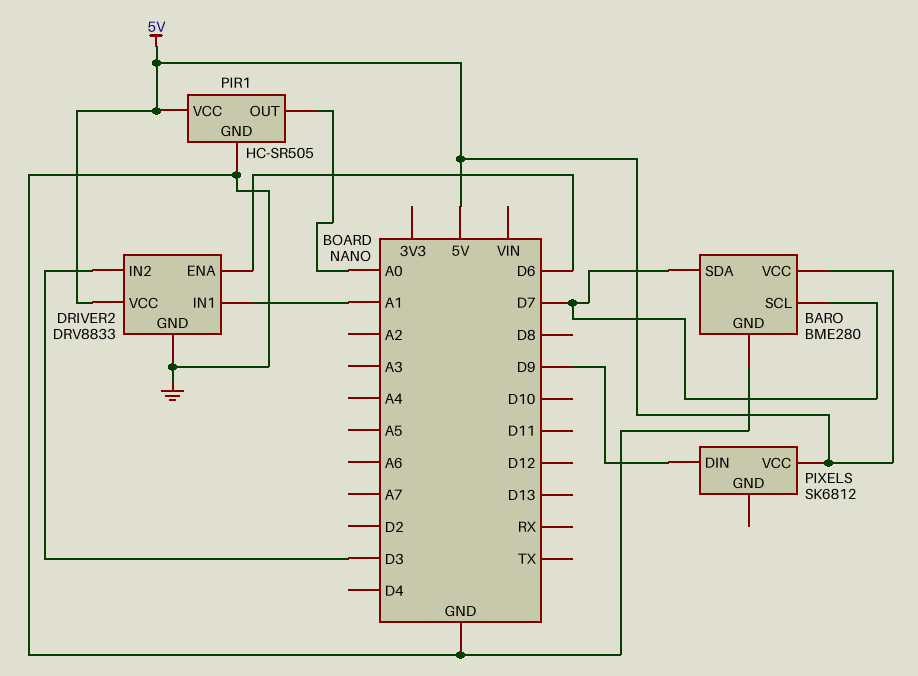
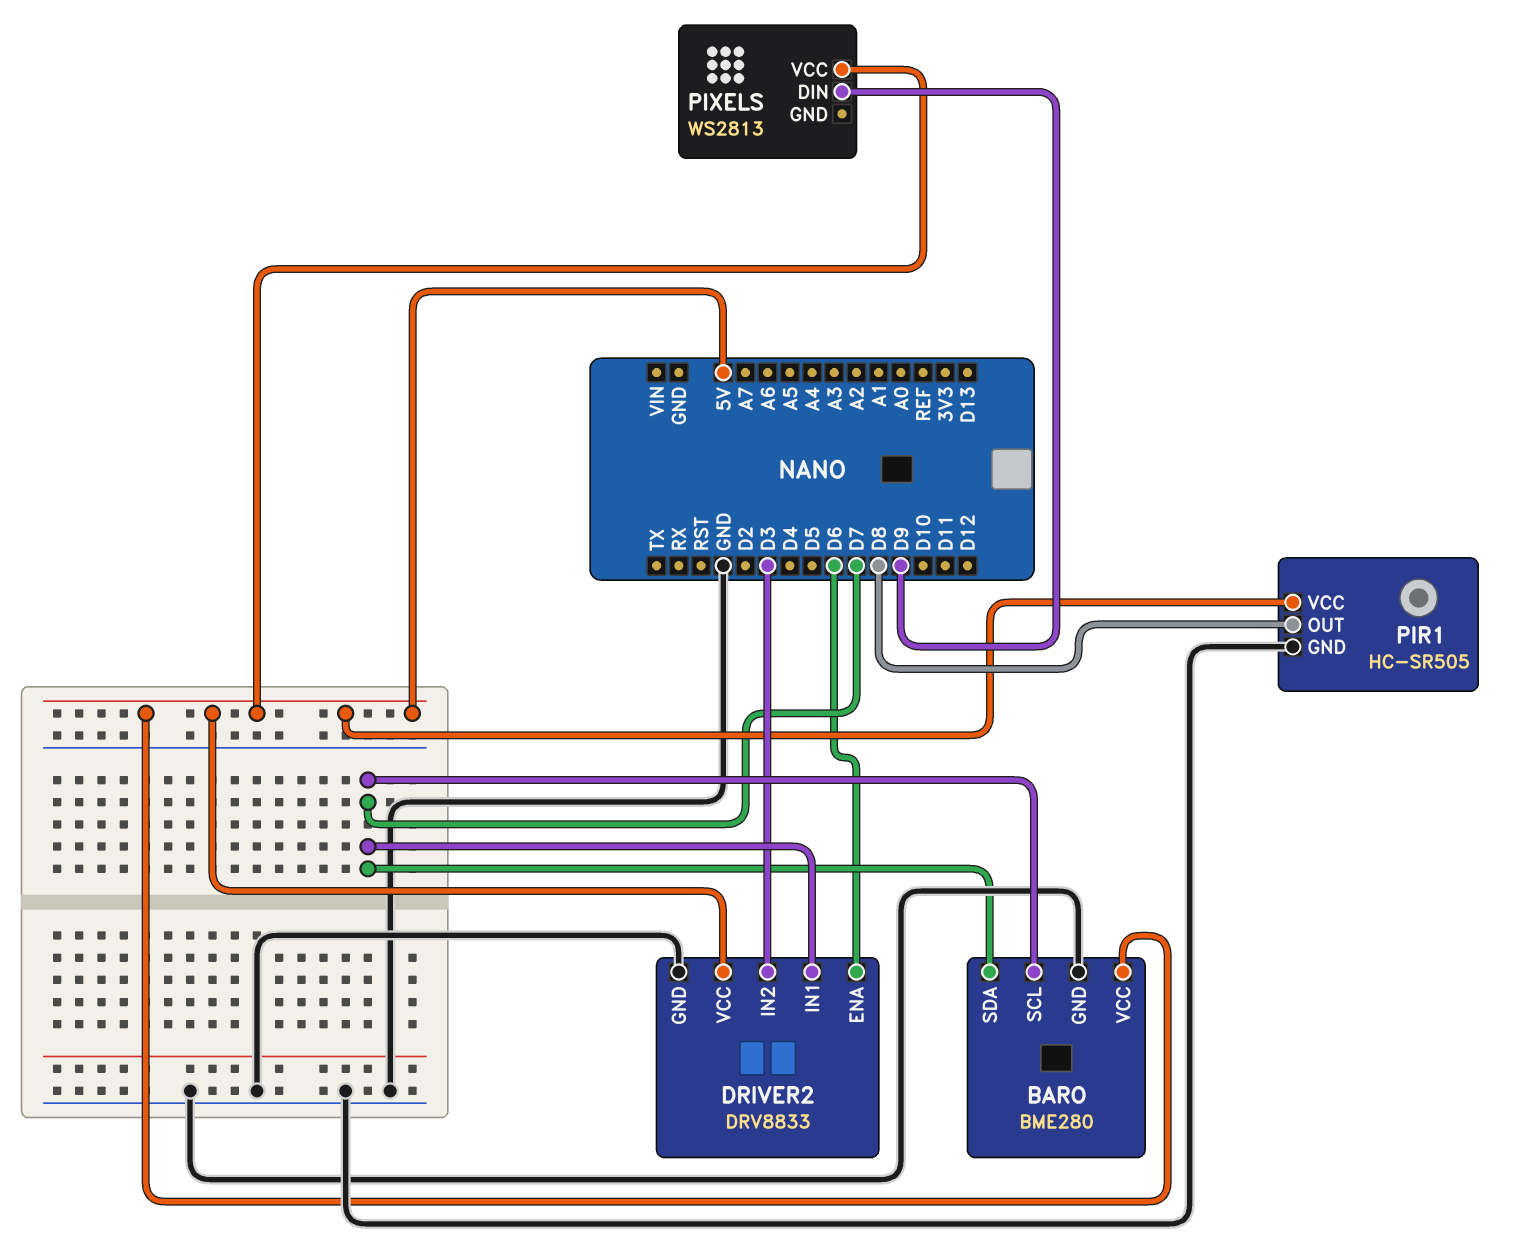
DRIVER2 pin IN1: A1 -> D7
PIR1 pin OUT: A0 -> D8
PIXELS: SK6812 -> WS2813

